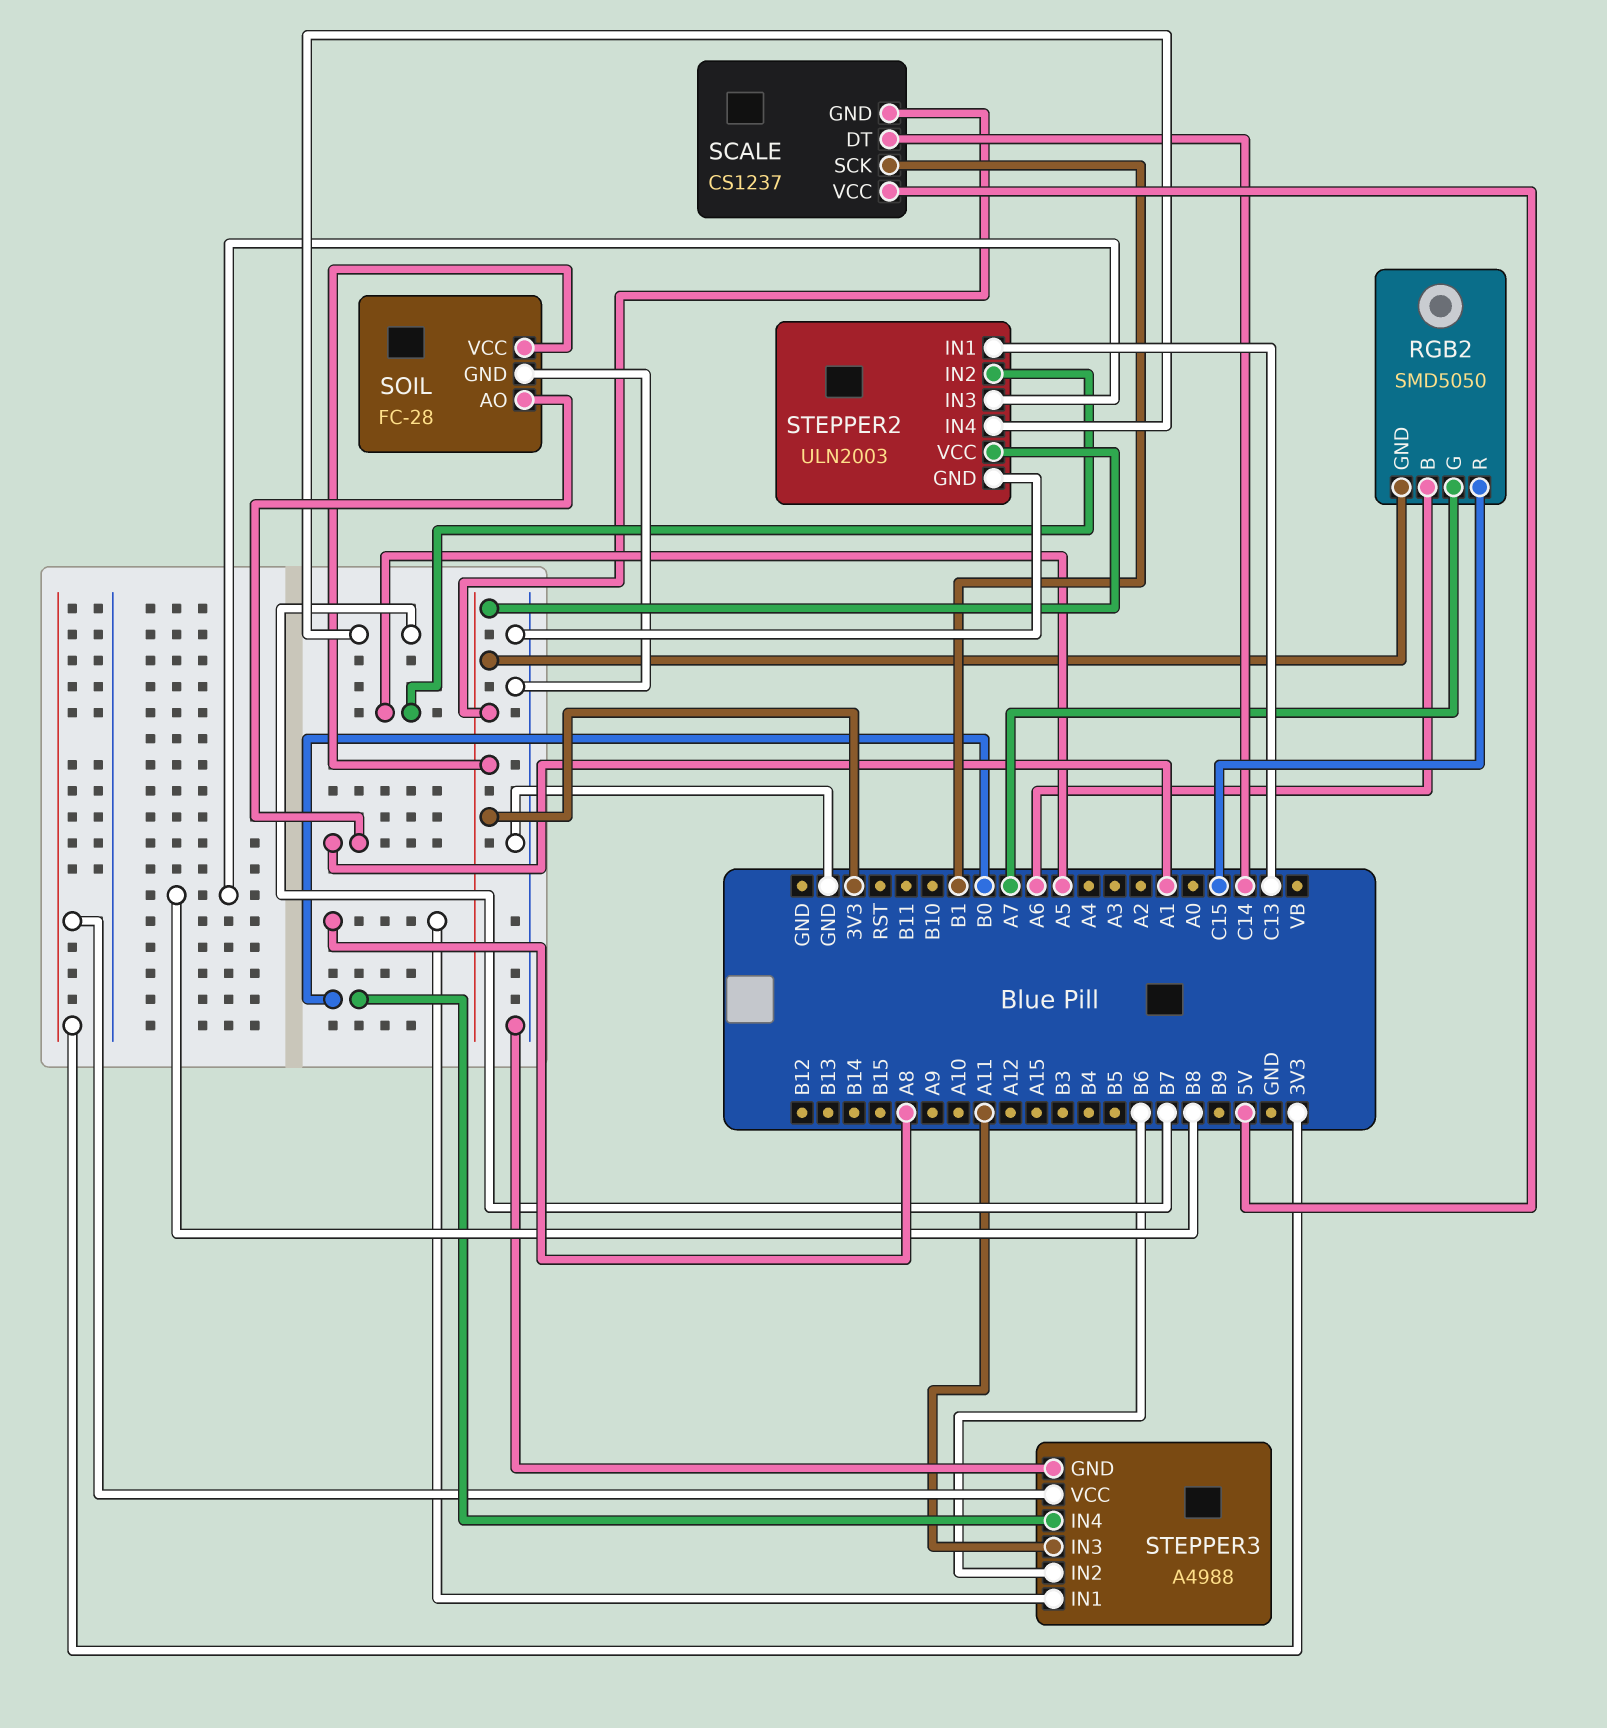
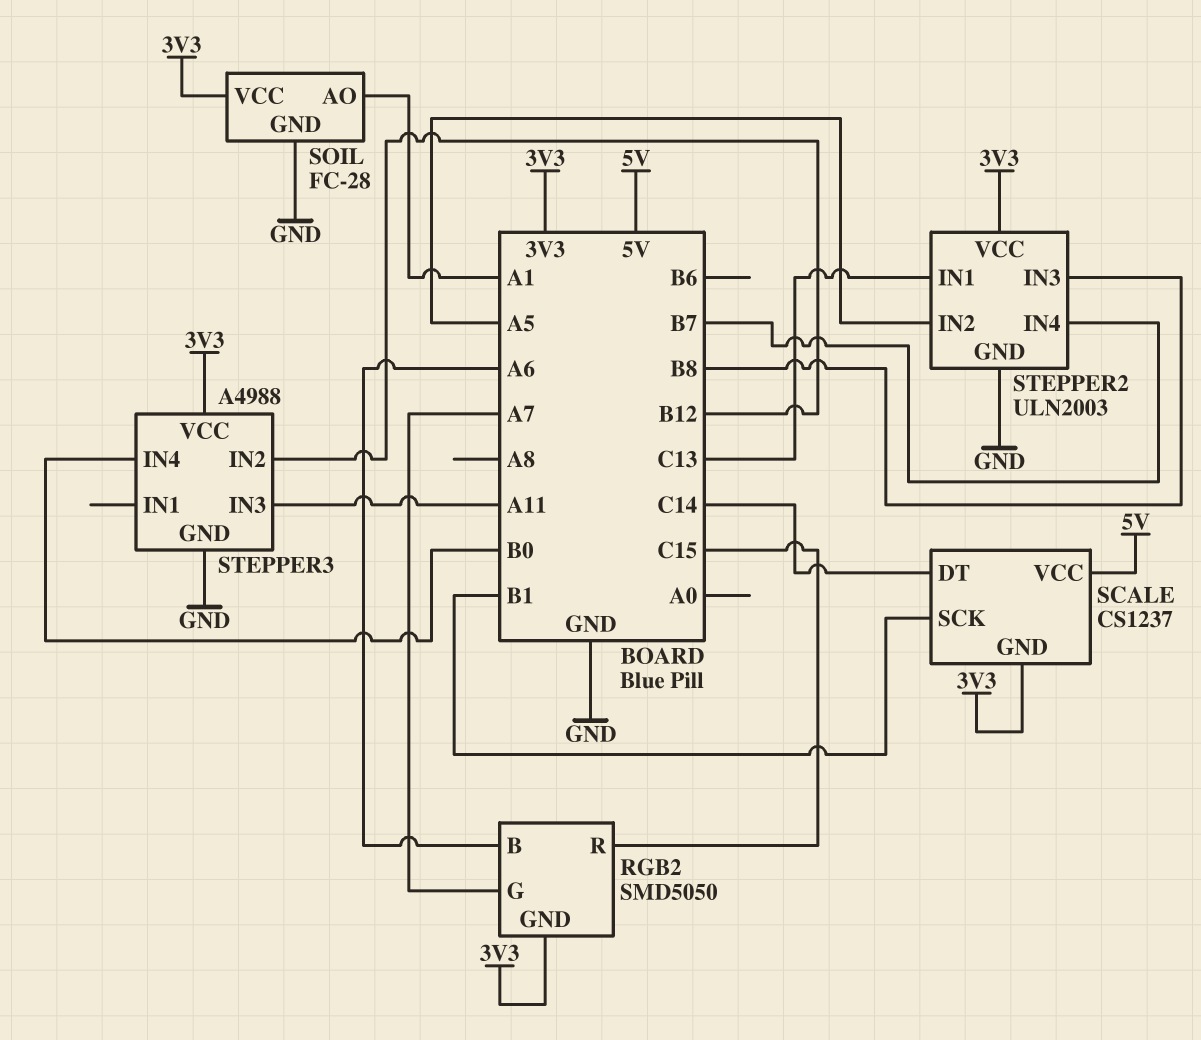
STEPPER3 pin IN1: A8 -> none
STEPPER3 pin IN2: B6 -> B12

